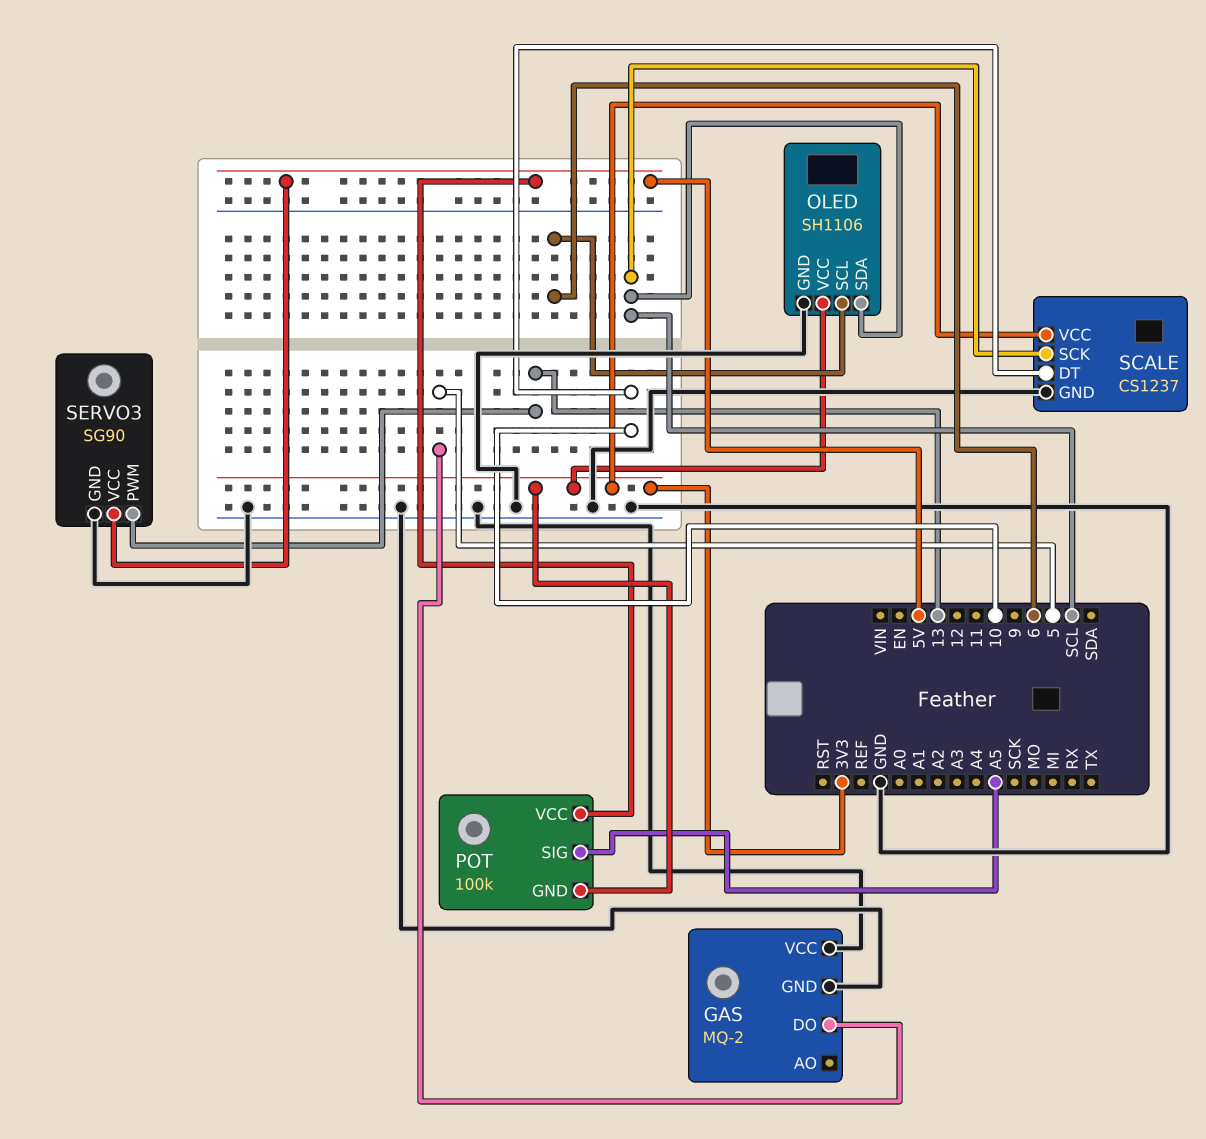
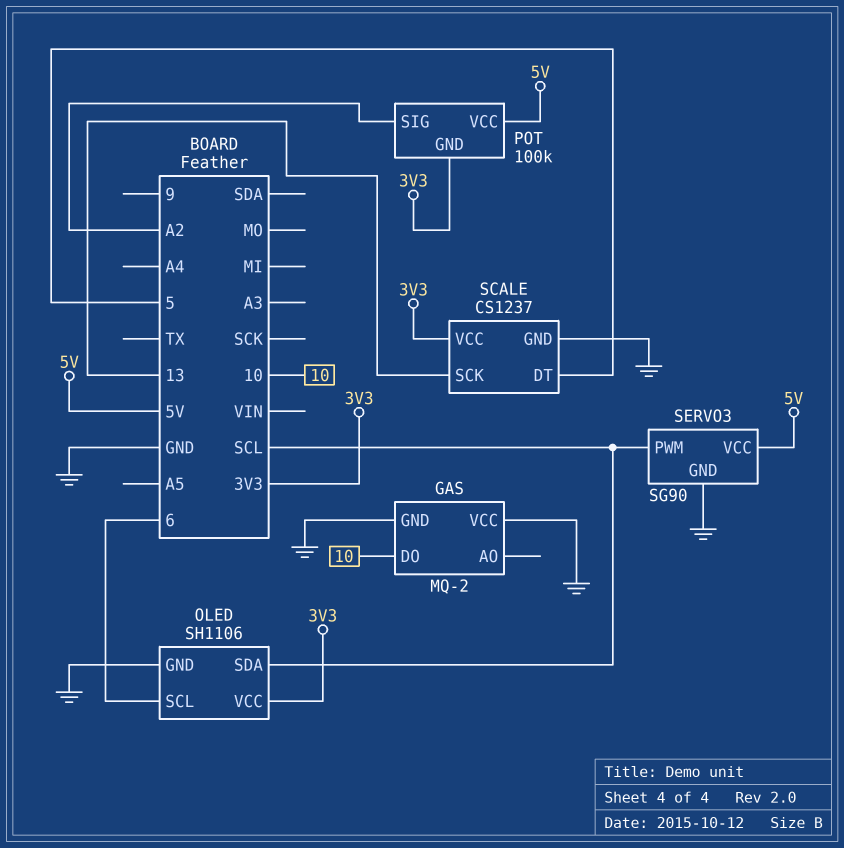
GAS pin DO: 5 -> 10
POT pin SIG: A5 -> A2
SCALE pin DT: 10 -> 5
SCALE pin SCK: SCL -> 13
SERVO3 pin PWM: 13 -> SCL

